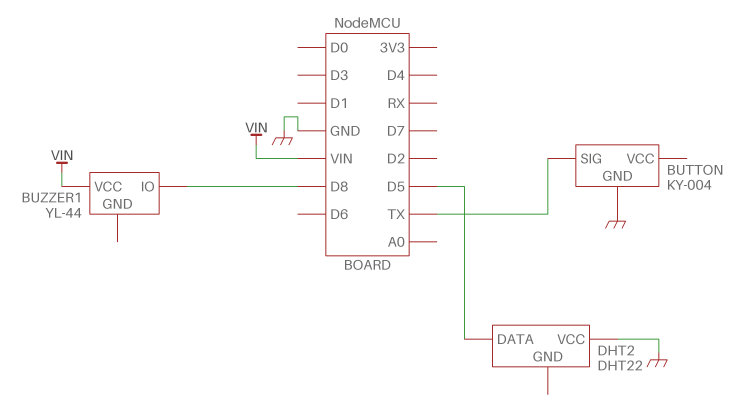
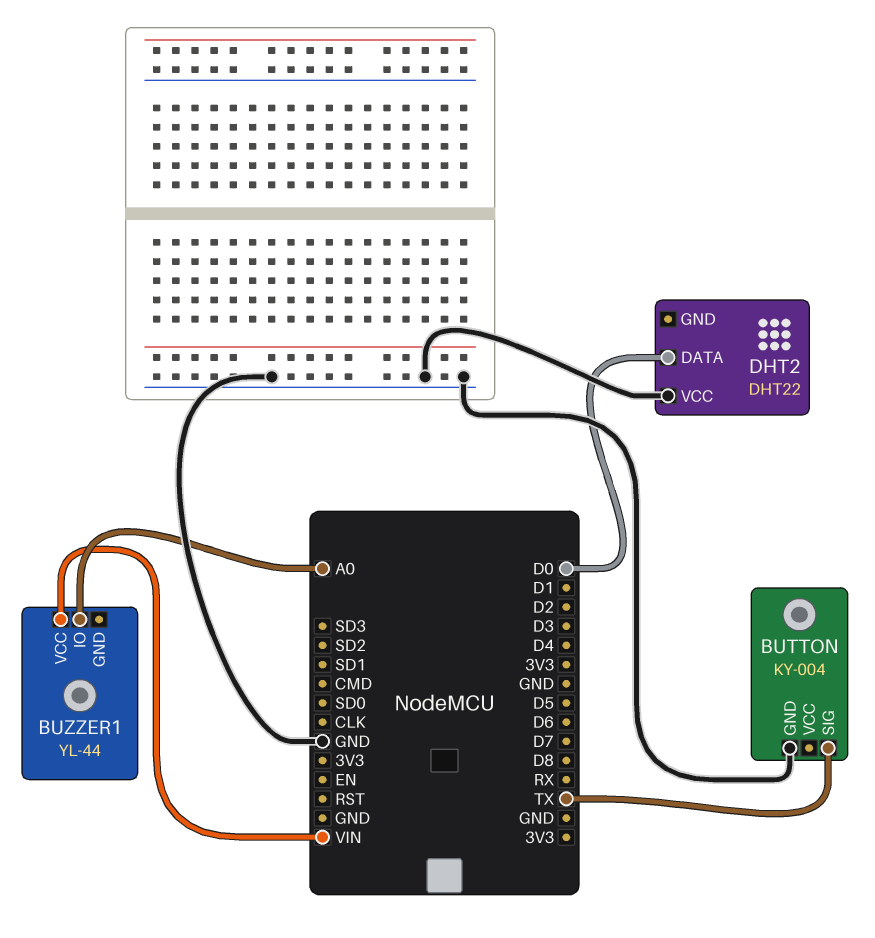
BUZZER1 pin IO: D8 -> A0
DHT2 pin DATA: D5 -> D0

